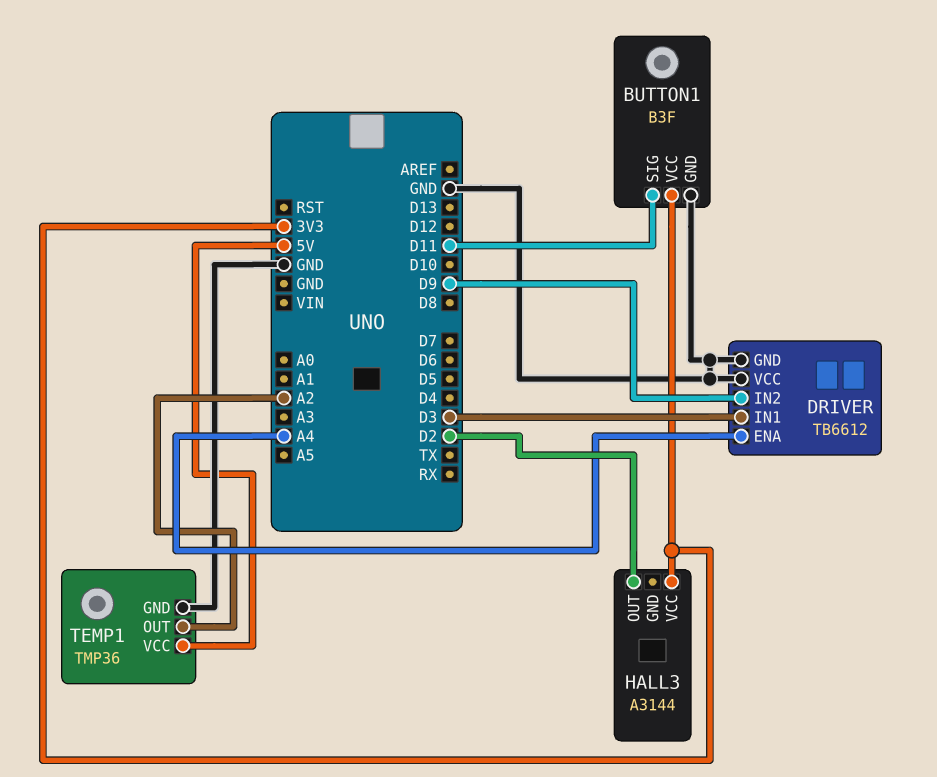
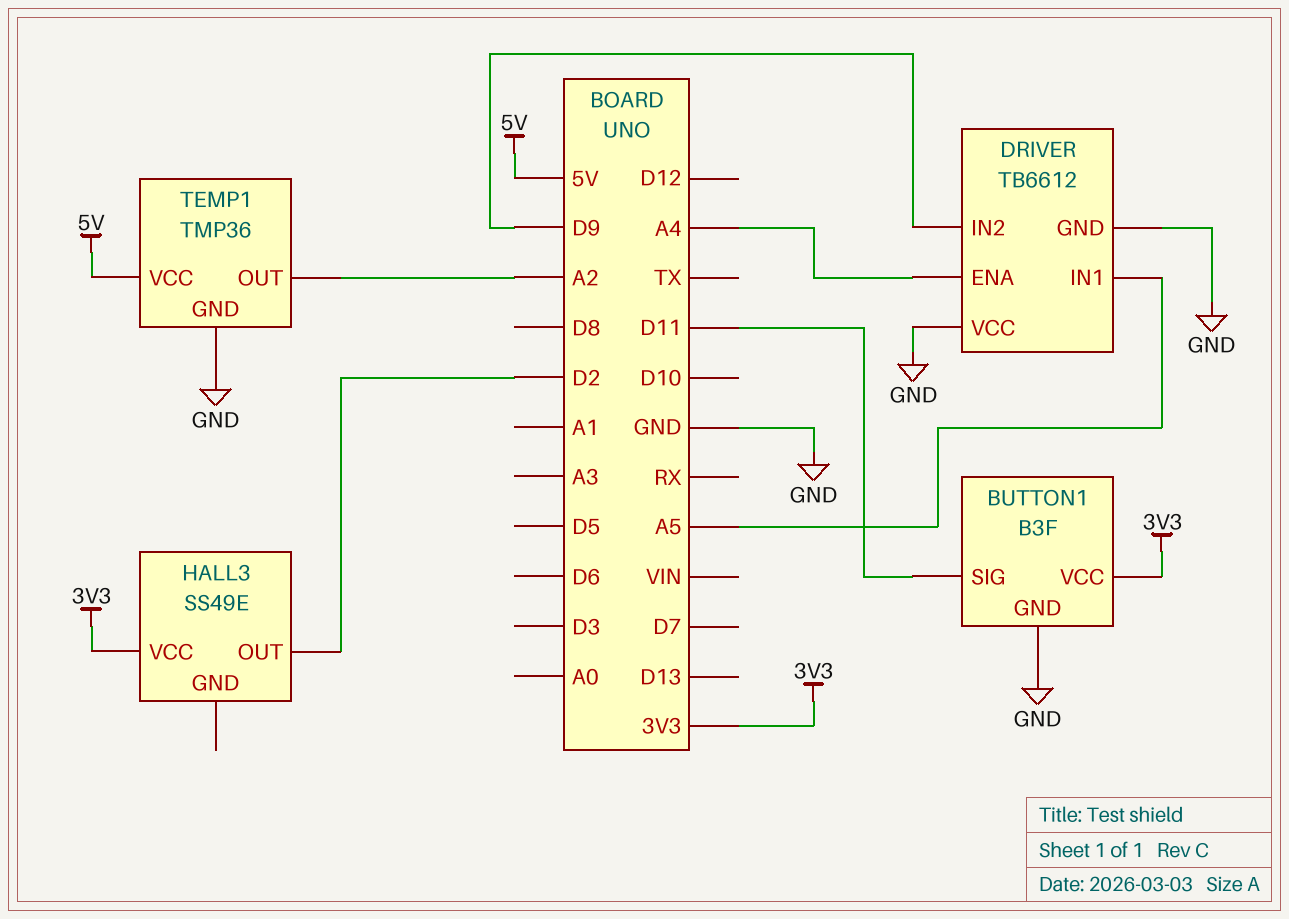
DRIVER pin IN1: D3 -> A5
HALL3: A3144 -> SS49E

